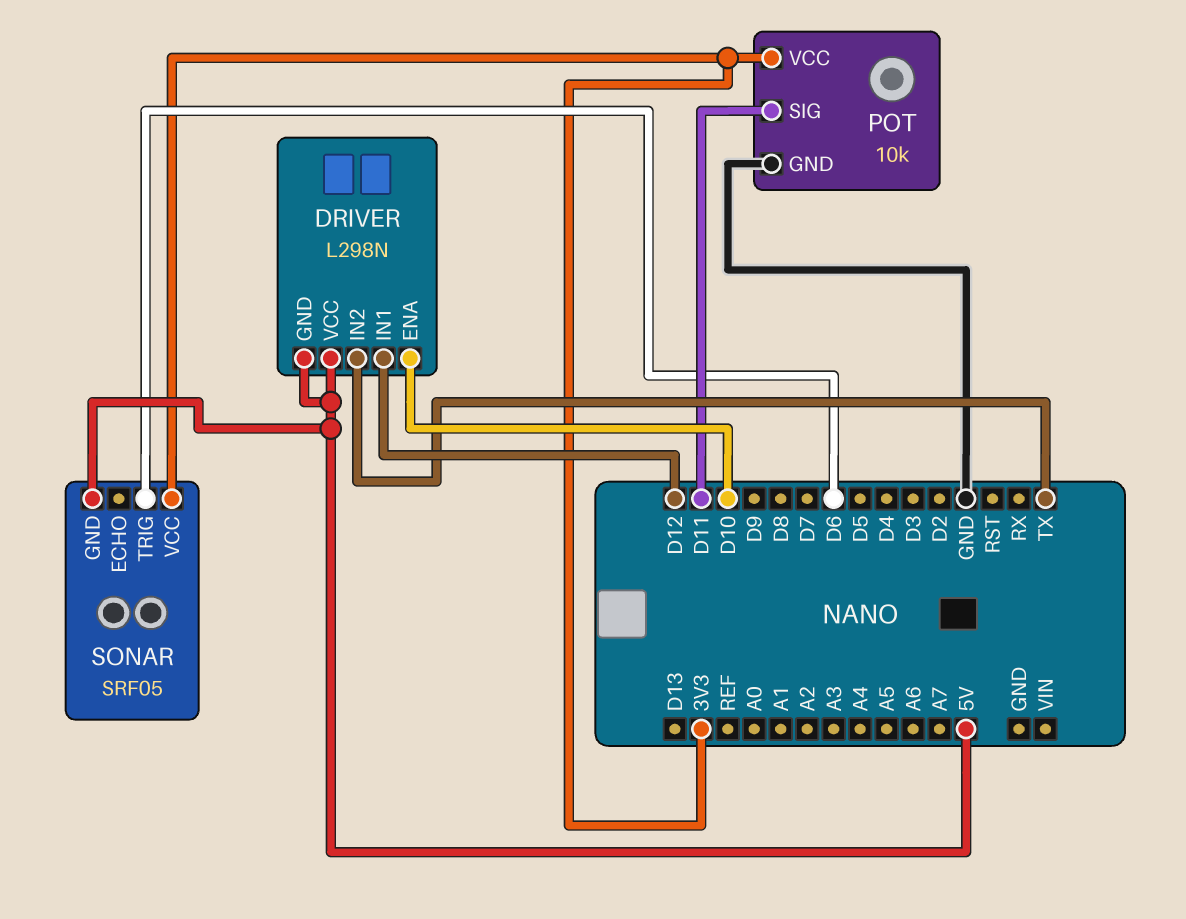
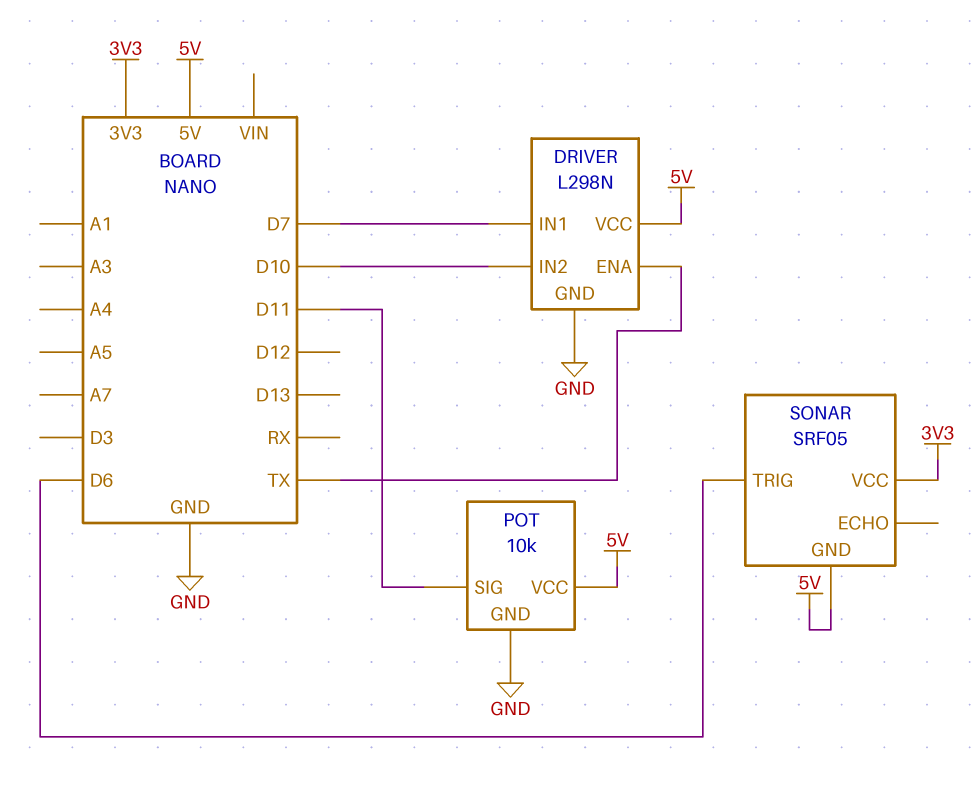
DRIVER pin ENA: D10 -> TX
DRIVER pin GND: 5V -> GND
DRIVER pin IN1: D12 -> D7
DRIVER pin IN2: TX -> D10
POT pin VCC: 3V3 -> 5V

